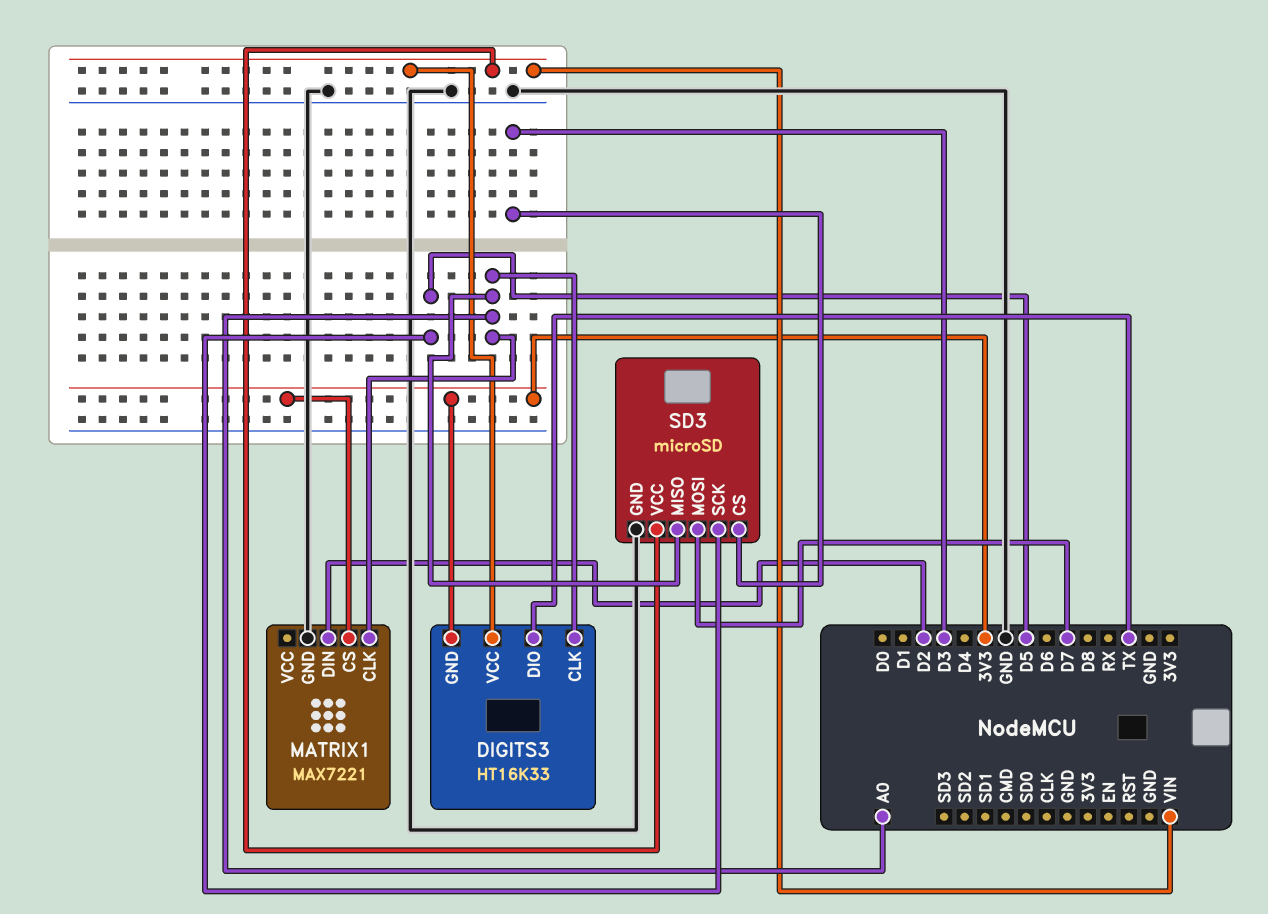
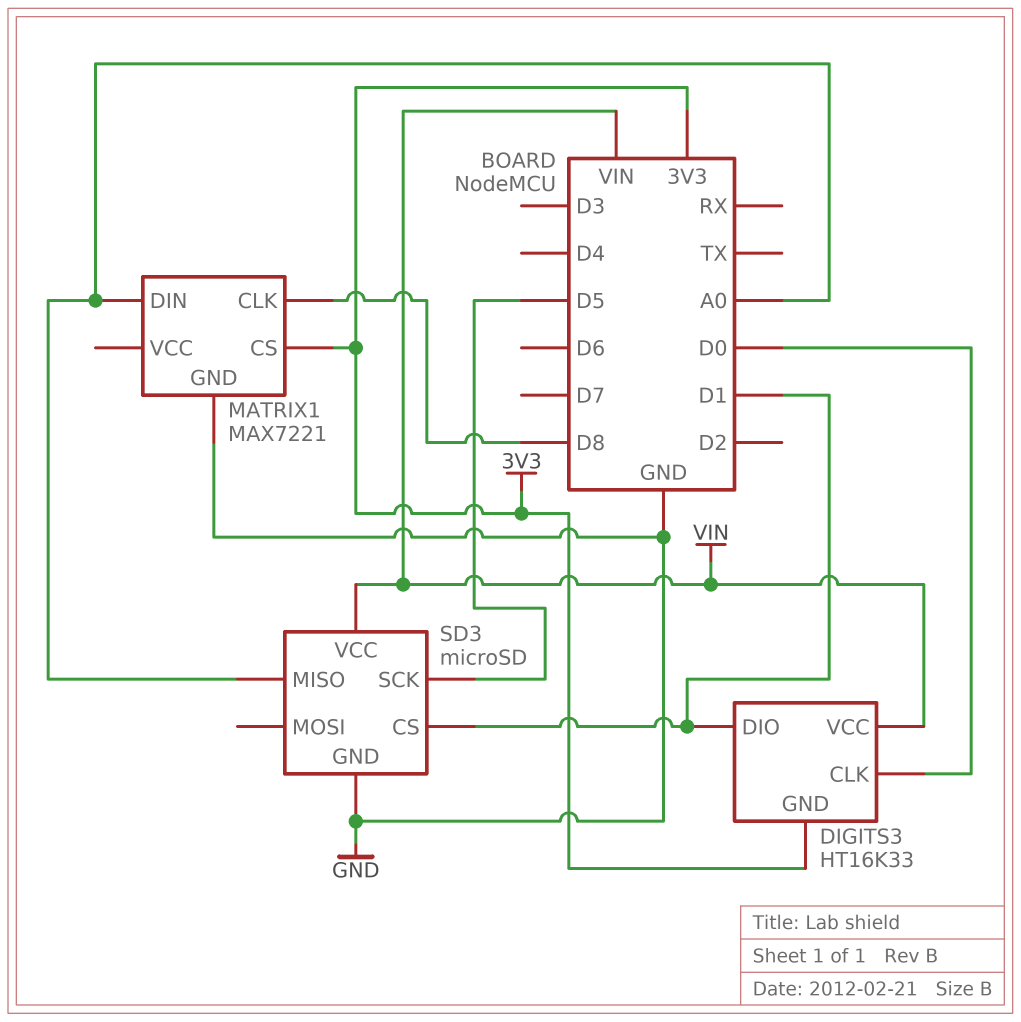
DIGITS3 pin CLK: A0 -> D0
DIGITS3 pin DIO: TX -> D1
MATRIX1 pin CLK: A0 -> D8
MATRIX1 pin DIN: D2 -> A0
SD3 pin CS: D3 -> D1
SD3 pin MOSI: D7 -> none

